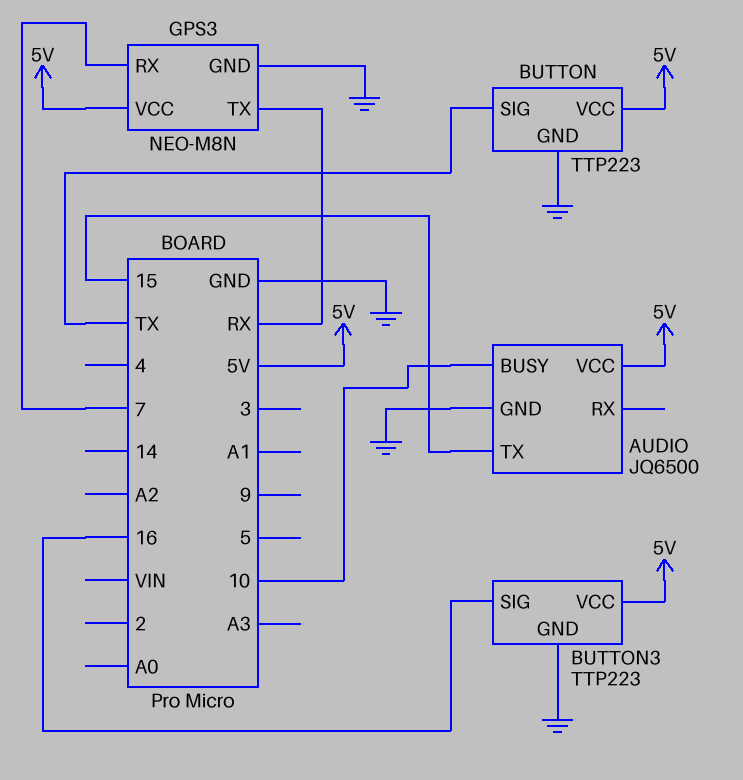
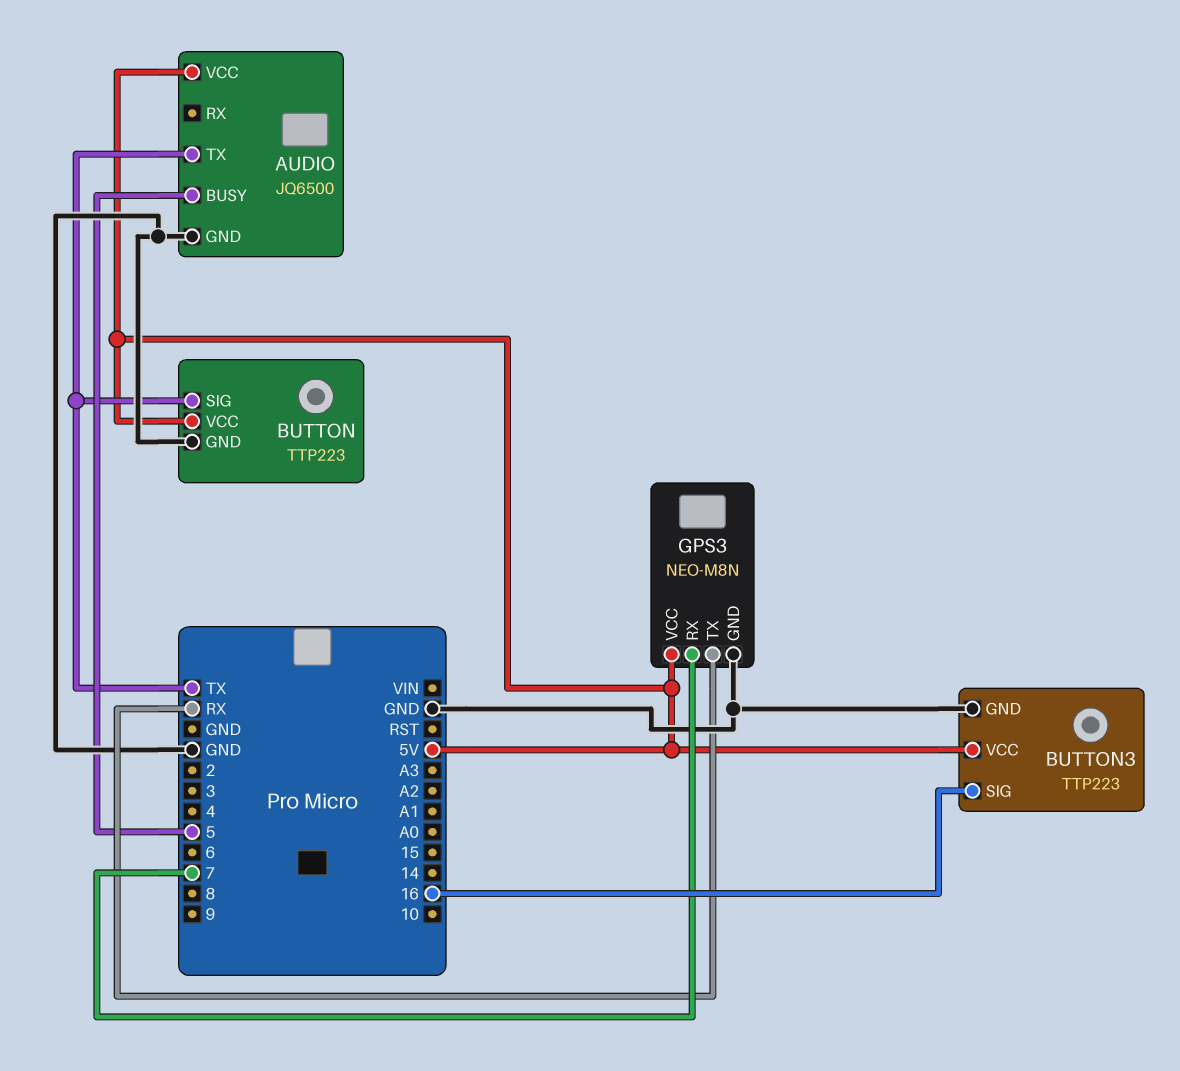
AUDIO pin BUSY: 10 -> 5
AUDIO pin TX: 15 -> TX

